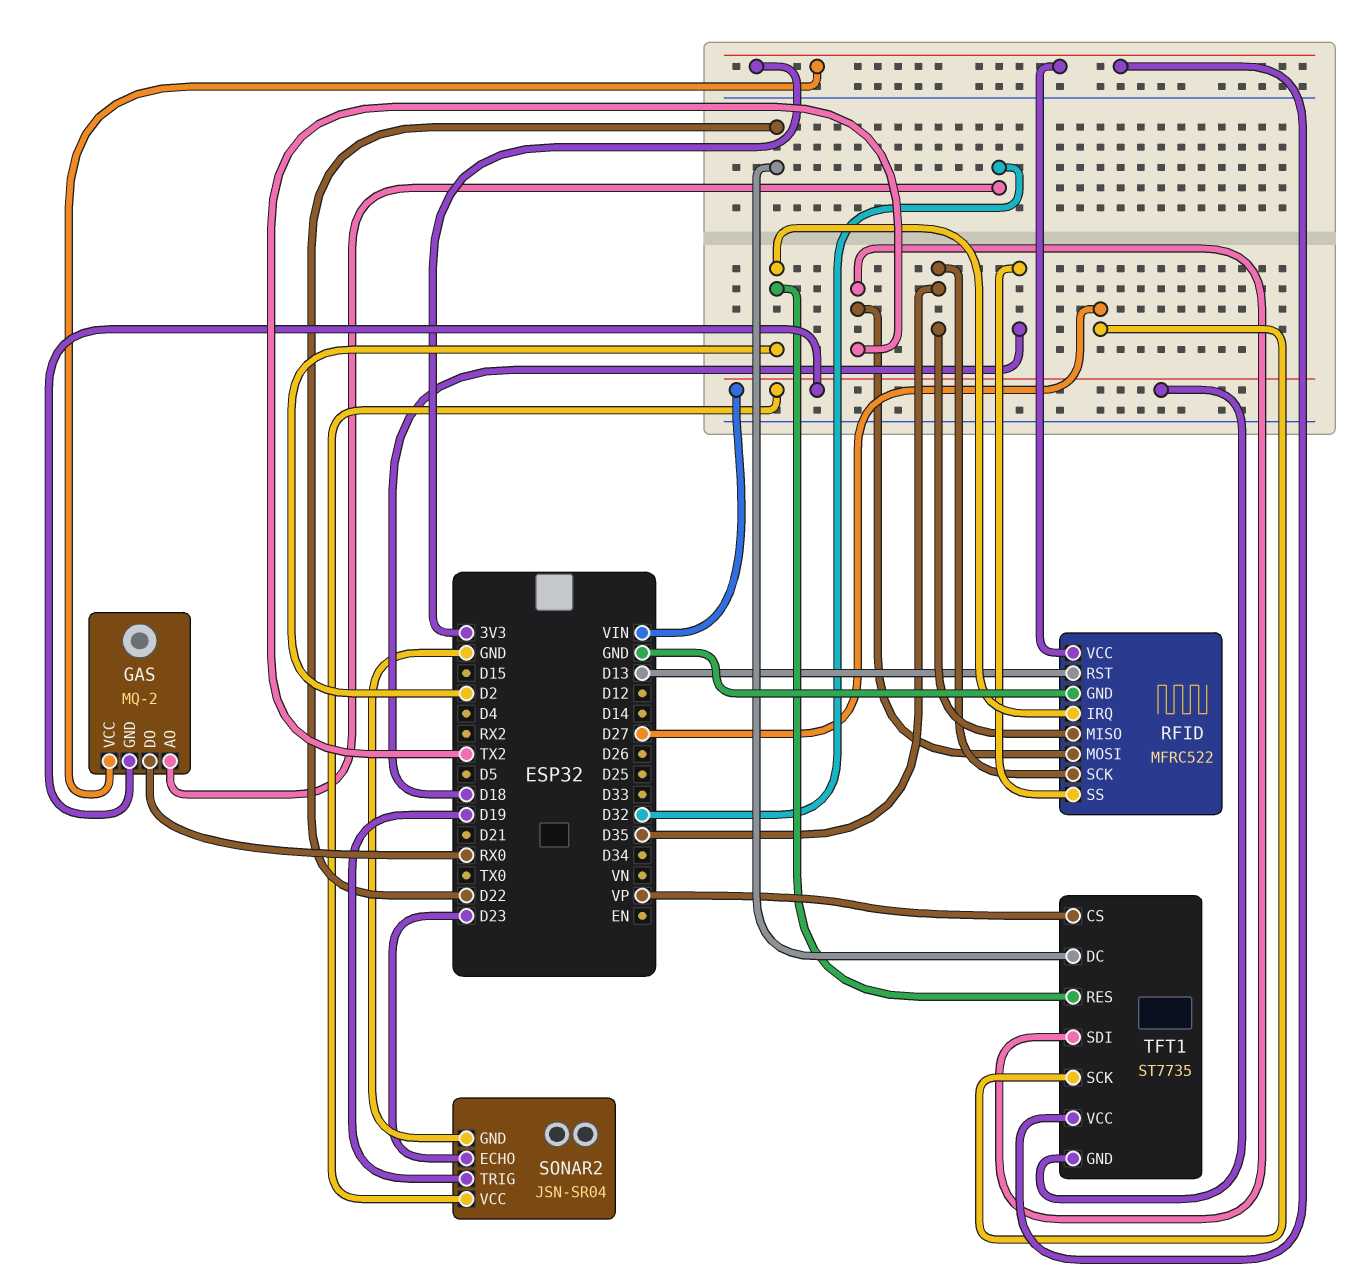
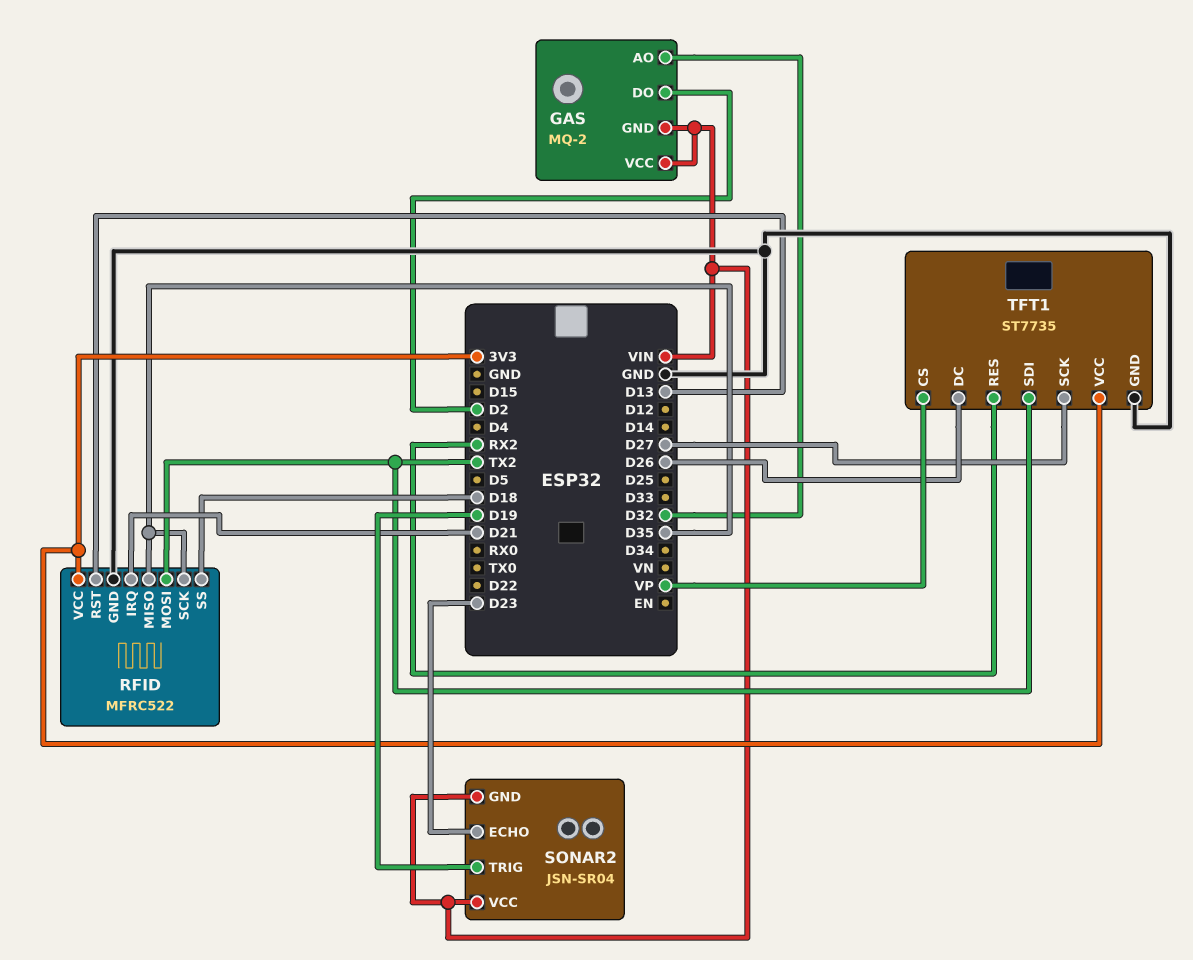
GAS pin DO: RX0 -> D2
GAS pin VCC: 3V3 -> VIN
RFID pin IRQ: D2 -> D21
SONAR2 pin GND: GND -> VIN
TFT1 pin DC: D22 -> D26
TFT1 pin GND: VIN -> GND
TFT1 pin RES: D2 -> RX2

